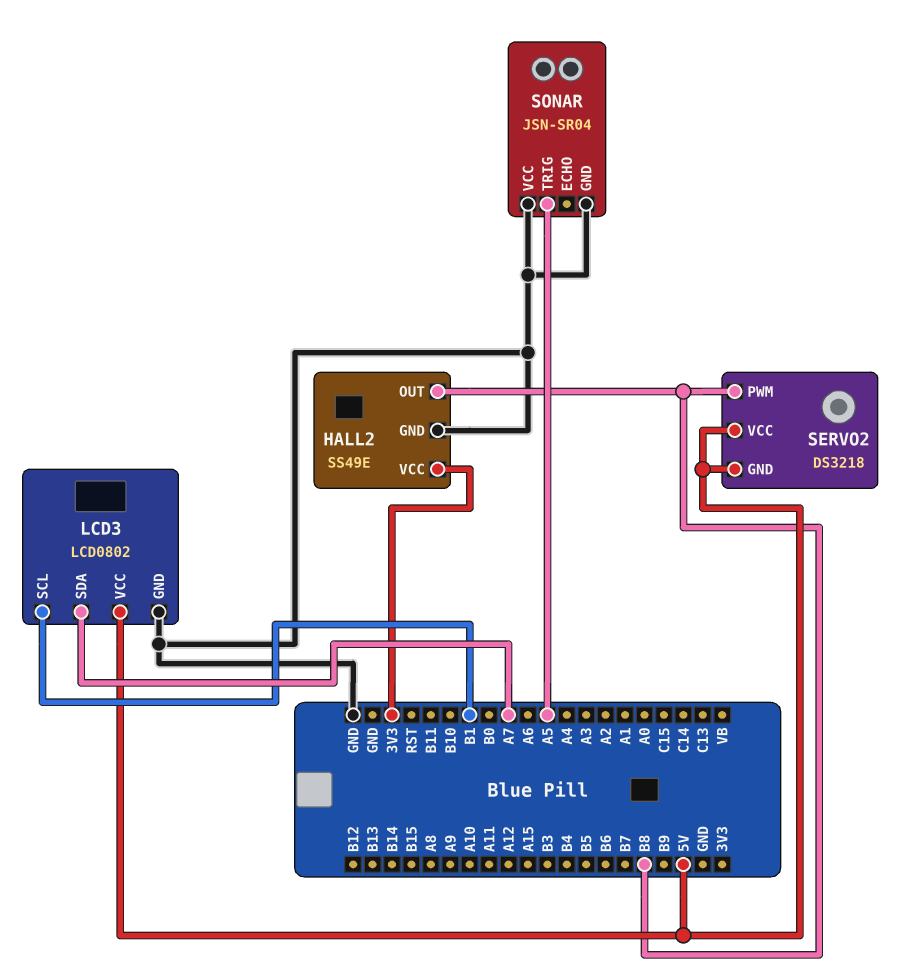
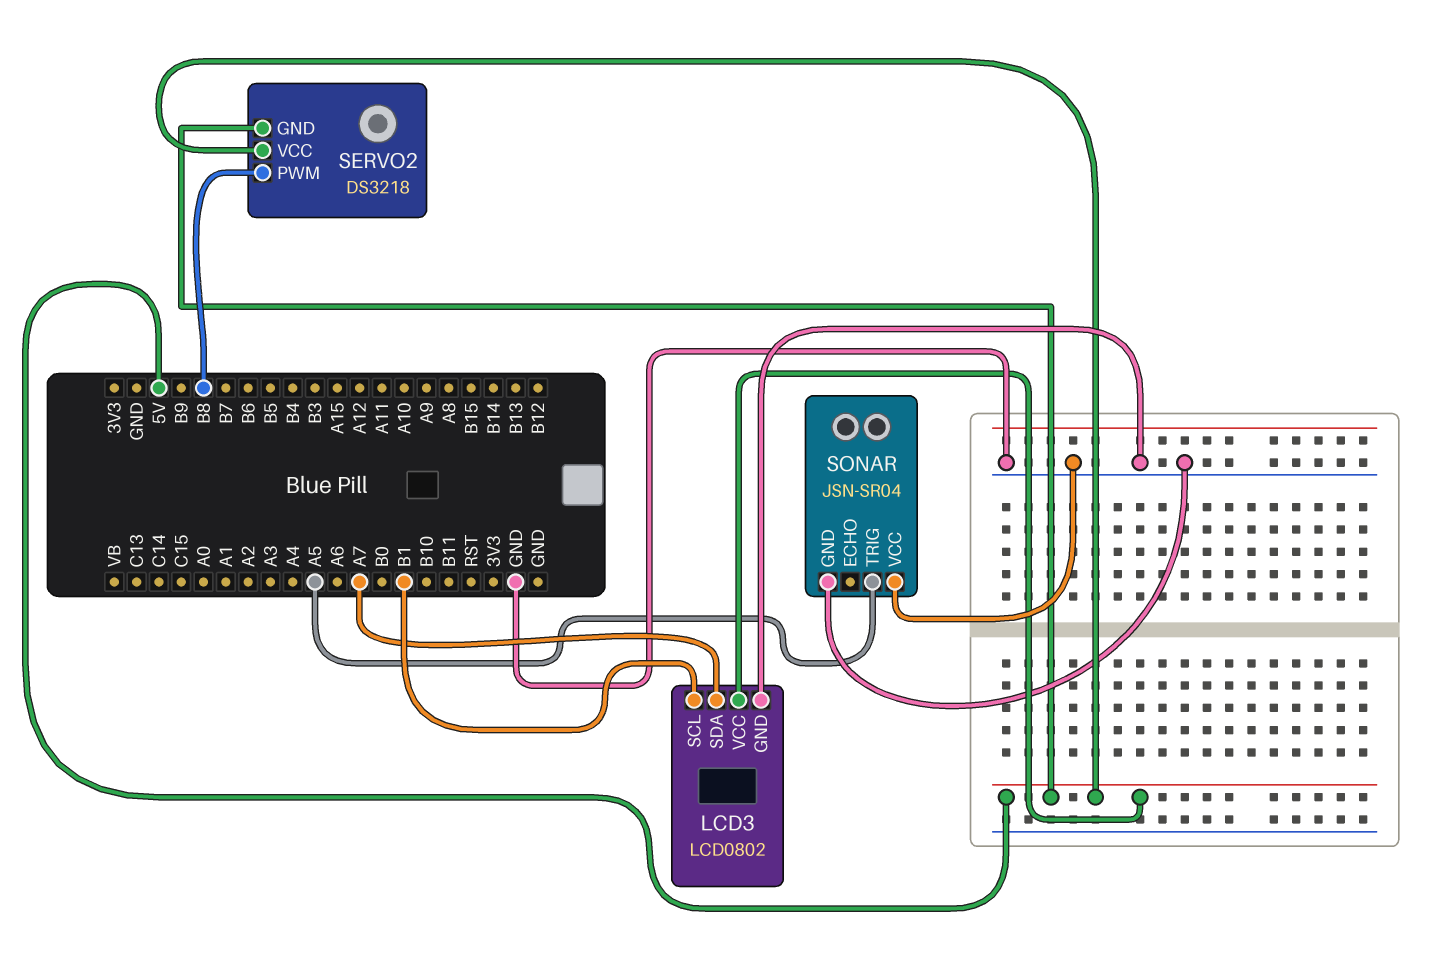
HALL2: SS49E -> none
HALL2 pin GND: GND -> none
HALL2 pin OUT: B8 -> none
HALL2 pin VCC: 3V3 -> none

